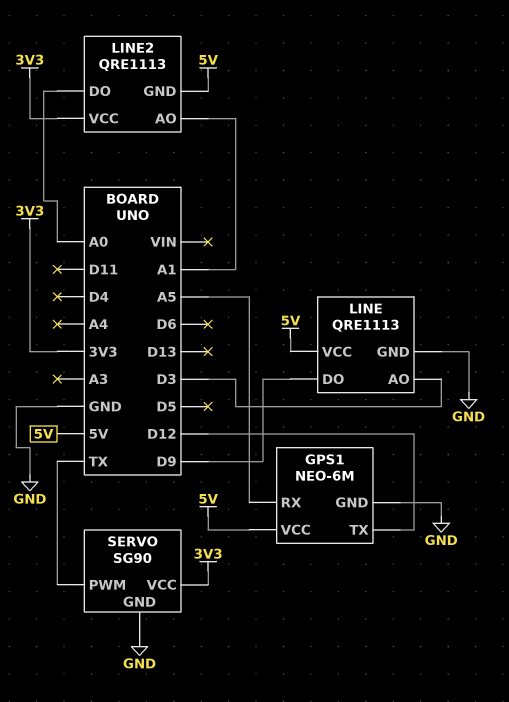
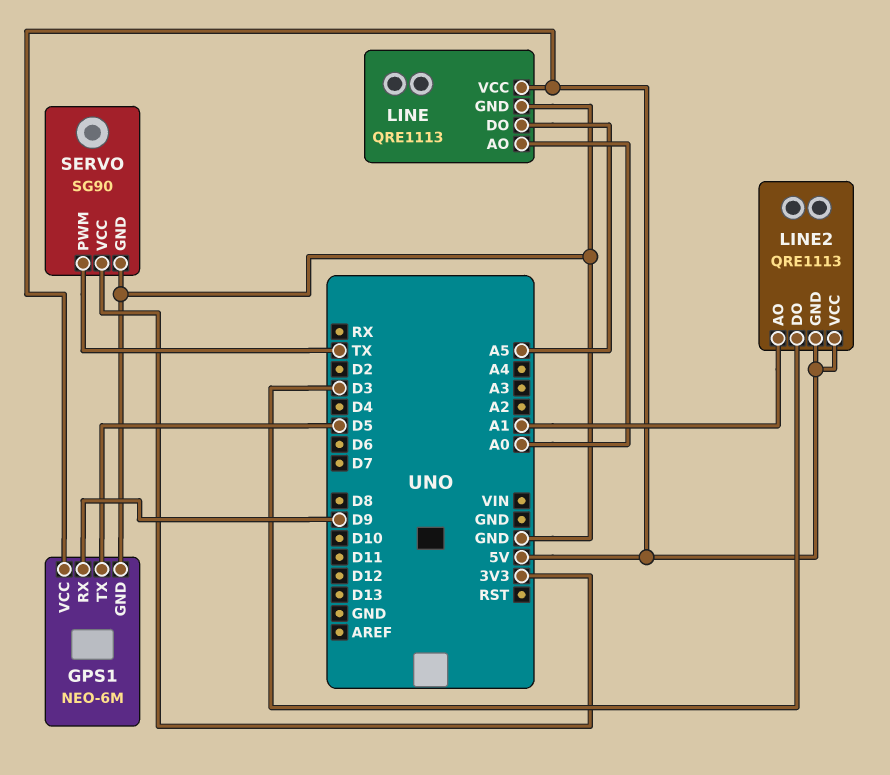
GPS1 pin RX: A5 -> D9
GPS1 pin TX: D12 -> D5
LINE pin AO: D3 -> A0
LINE pin DO: D9 -> A5
LINE2 pin DO: A0 -> D3
LINE2 pin VCC: 3V3 -> 5V

